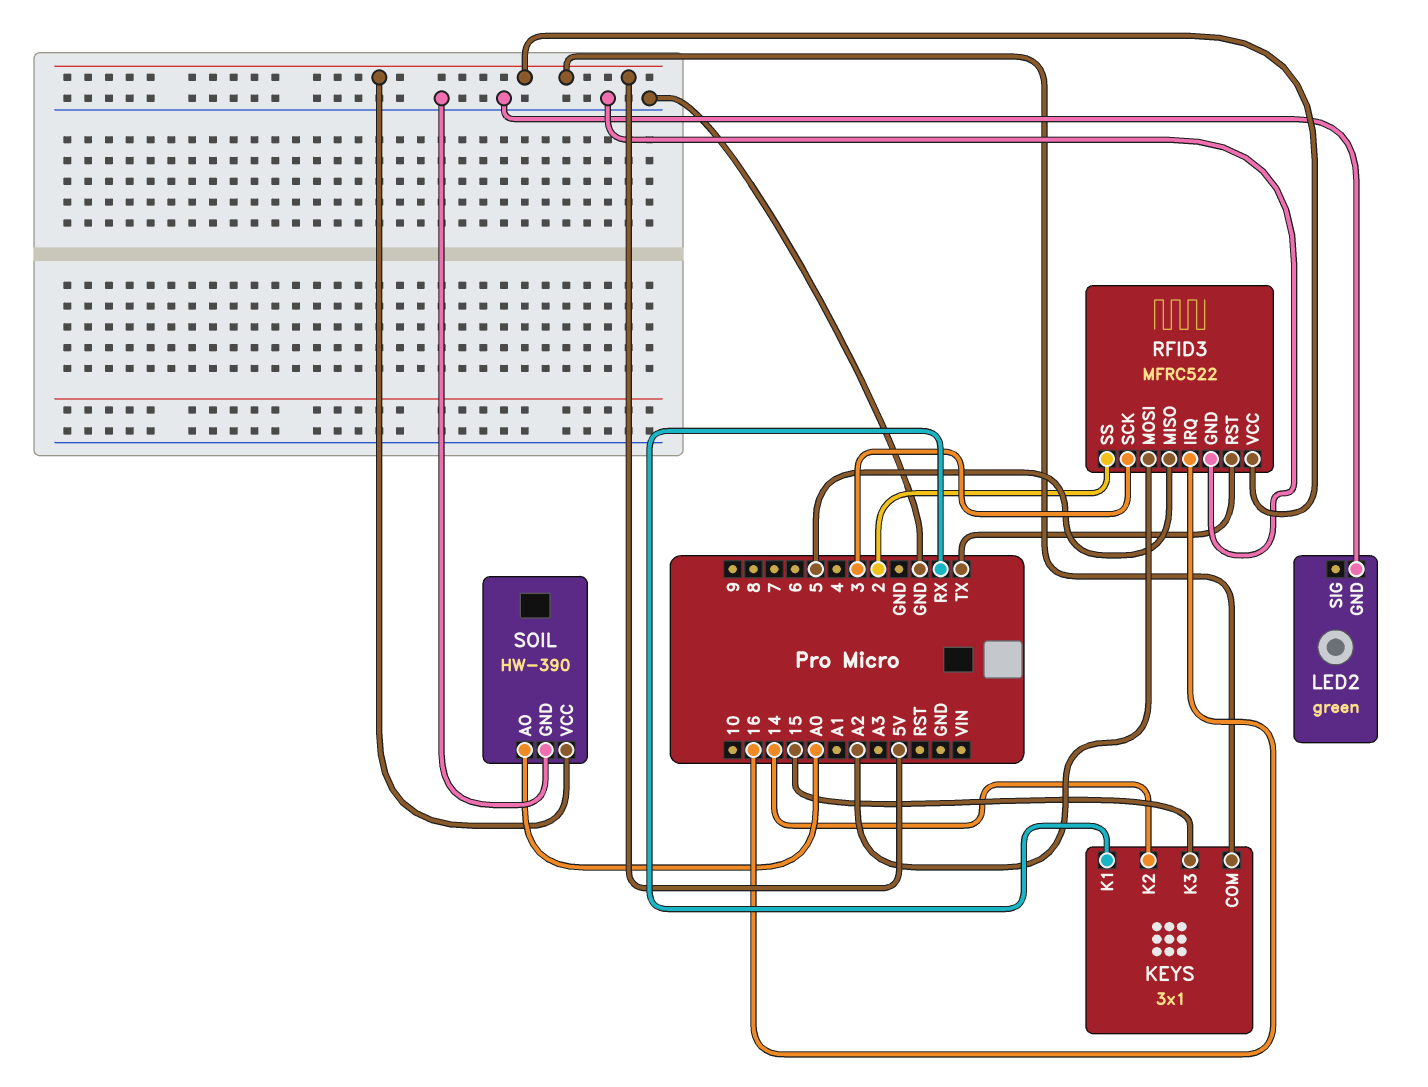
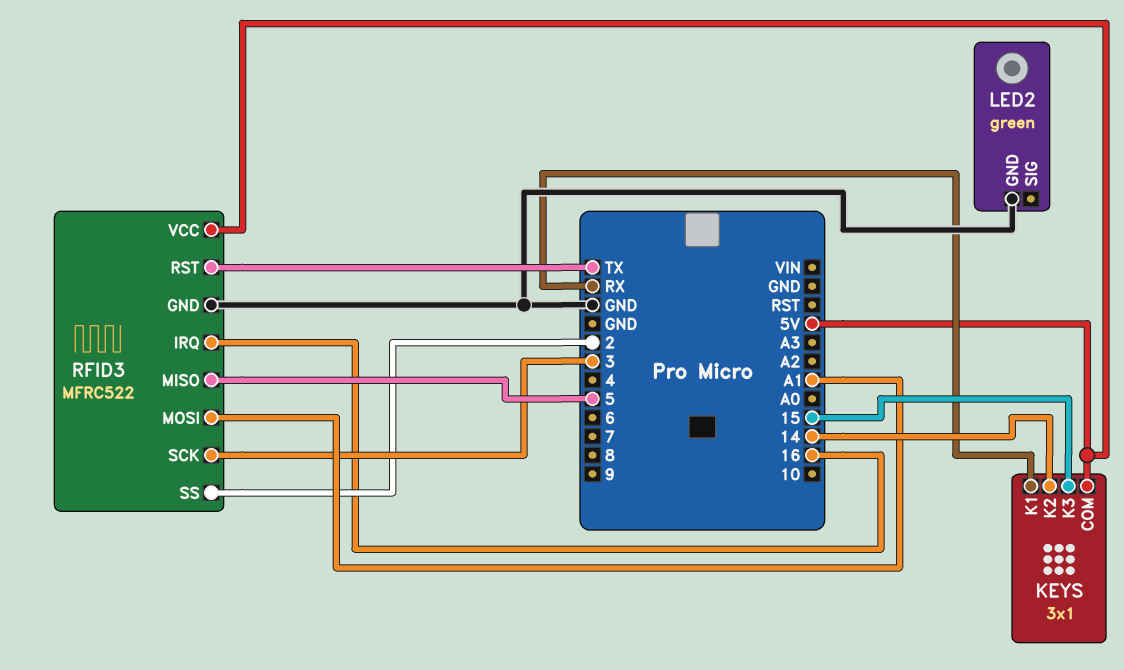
RFID3 pin MOSI: A2 -> A1
SOIL: HW-390 -> none
SOIL pin AO: A0 -> none
SOIL pin GND: GND -> none
SOIL pin VCC: 5V -> none

